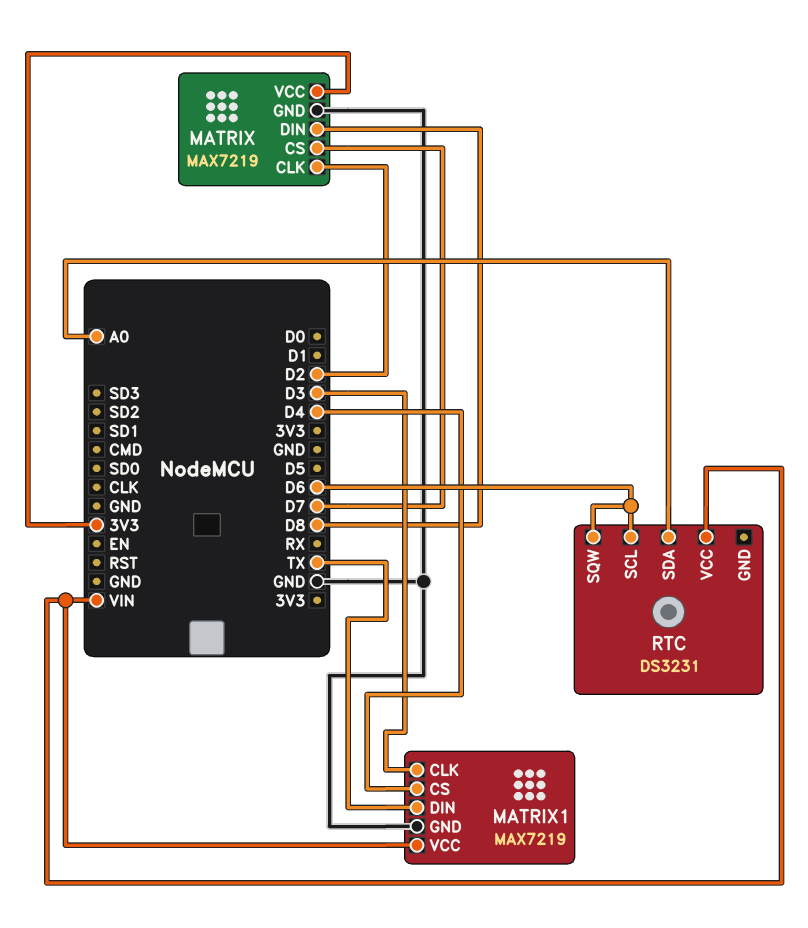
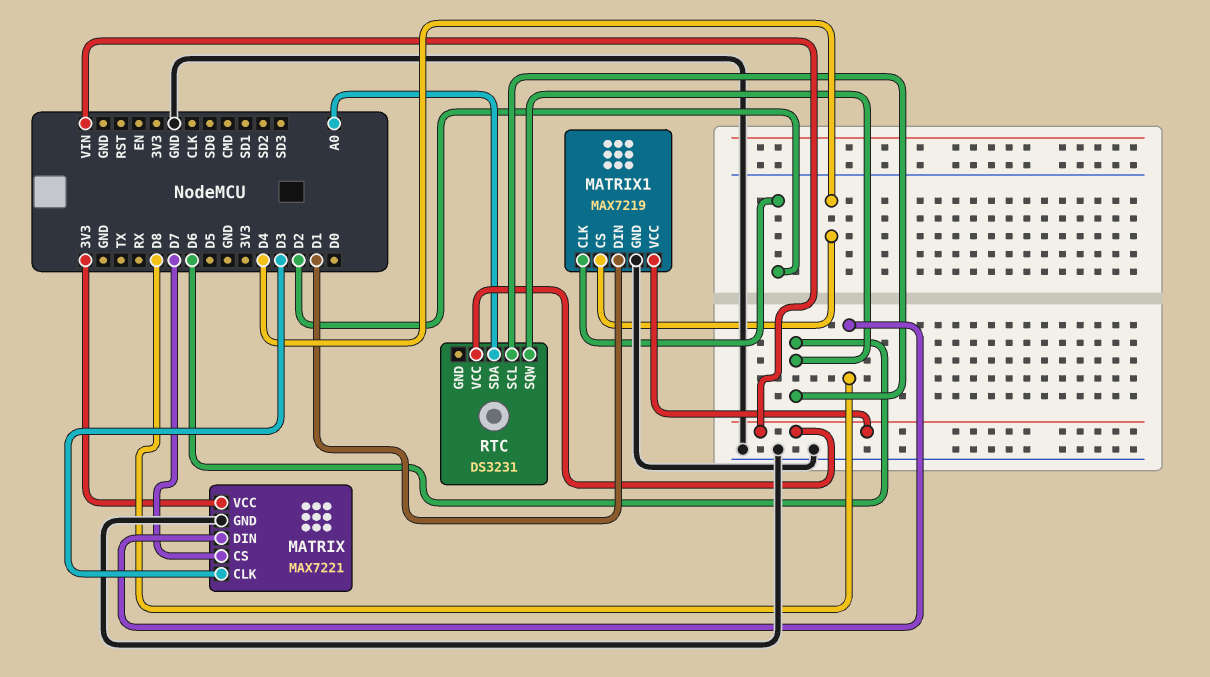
MATRIX: MAX7219 -> MAX7221
MATRIX pin CLK: D2 -> D3
MATRIX1 pin CLK: D3 -> D2
MATRIX1 pin DIN: TX -> D1

